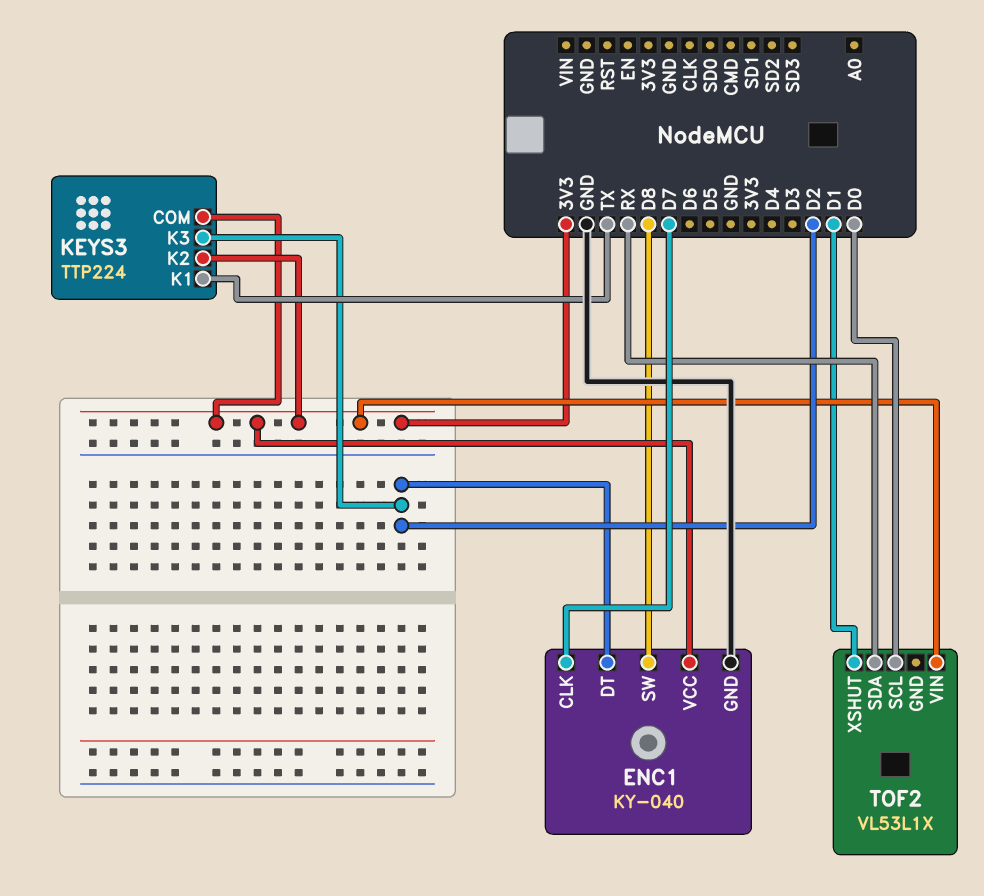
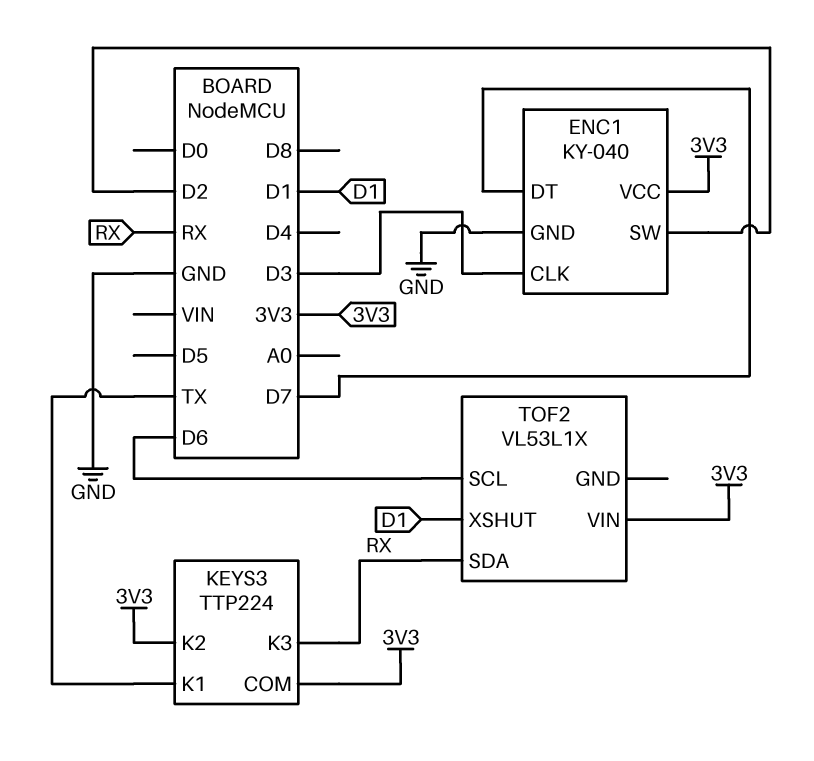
ENC1 pin CLK: D7 -> D3
ENC1 pin DT: D2 -> D7
ENC1 pin SW: D8 -> D2
KEYS3 pin K3: D2 -> RX
TOF2 pin SCL: D0 -> D6

